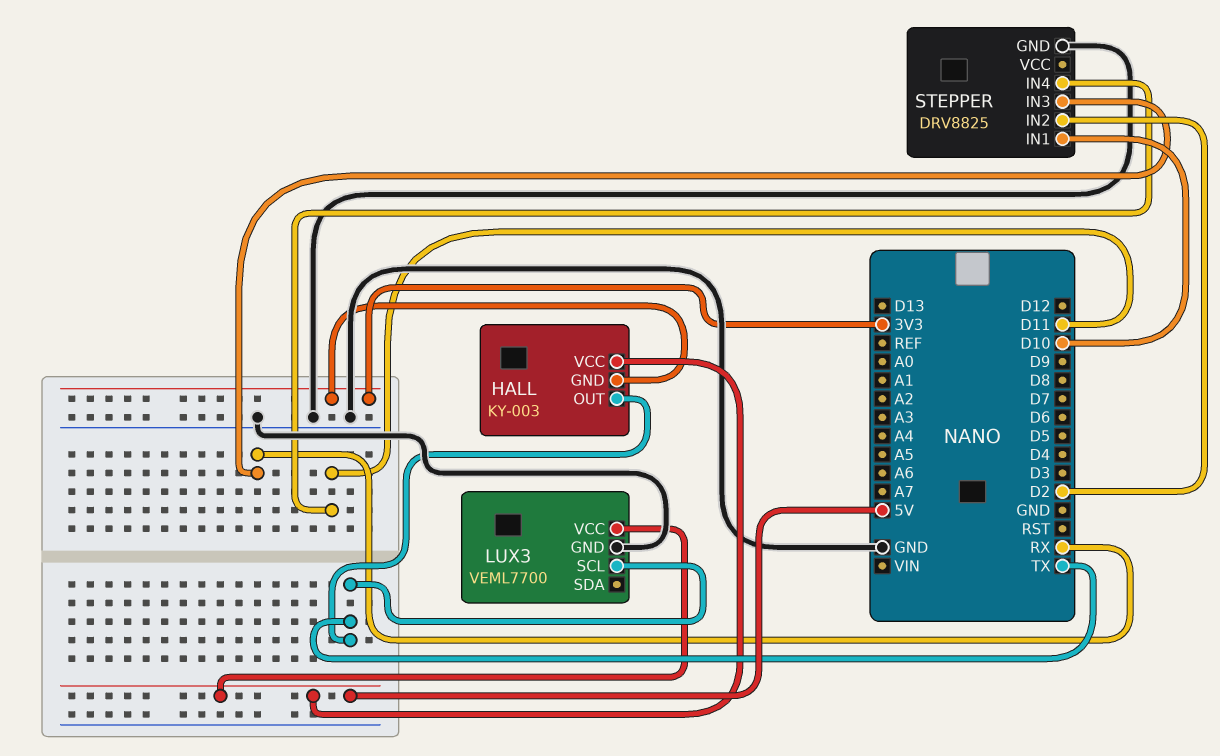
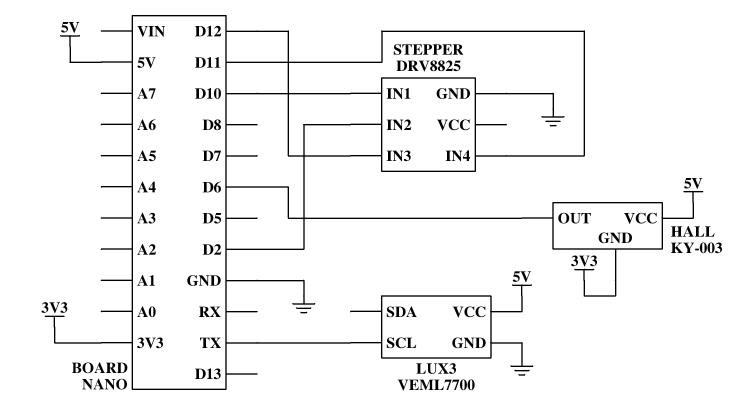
HALL pin OUT: TX -> D6
STEPPER pin IN3: RX -> D12

